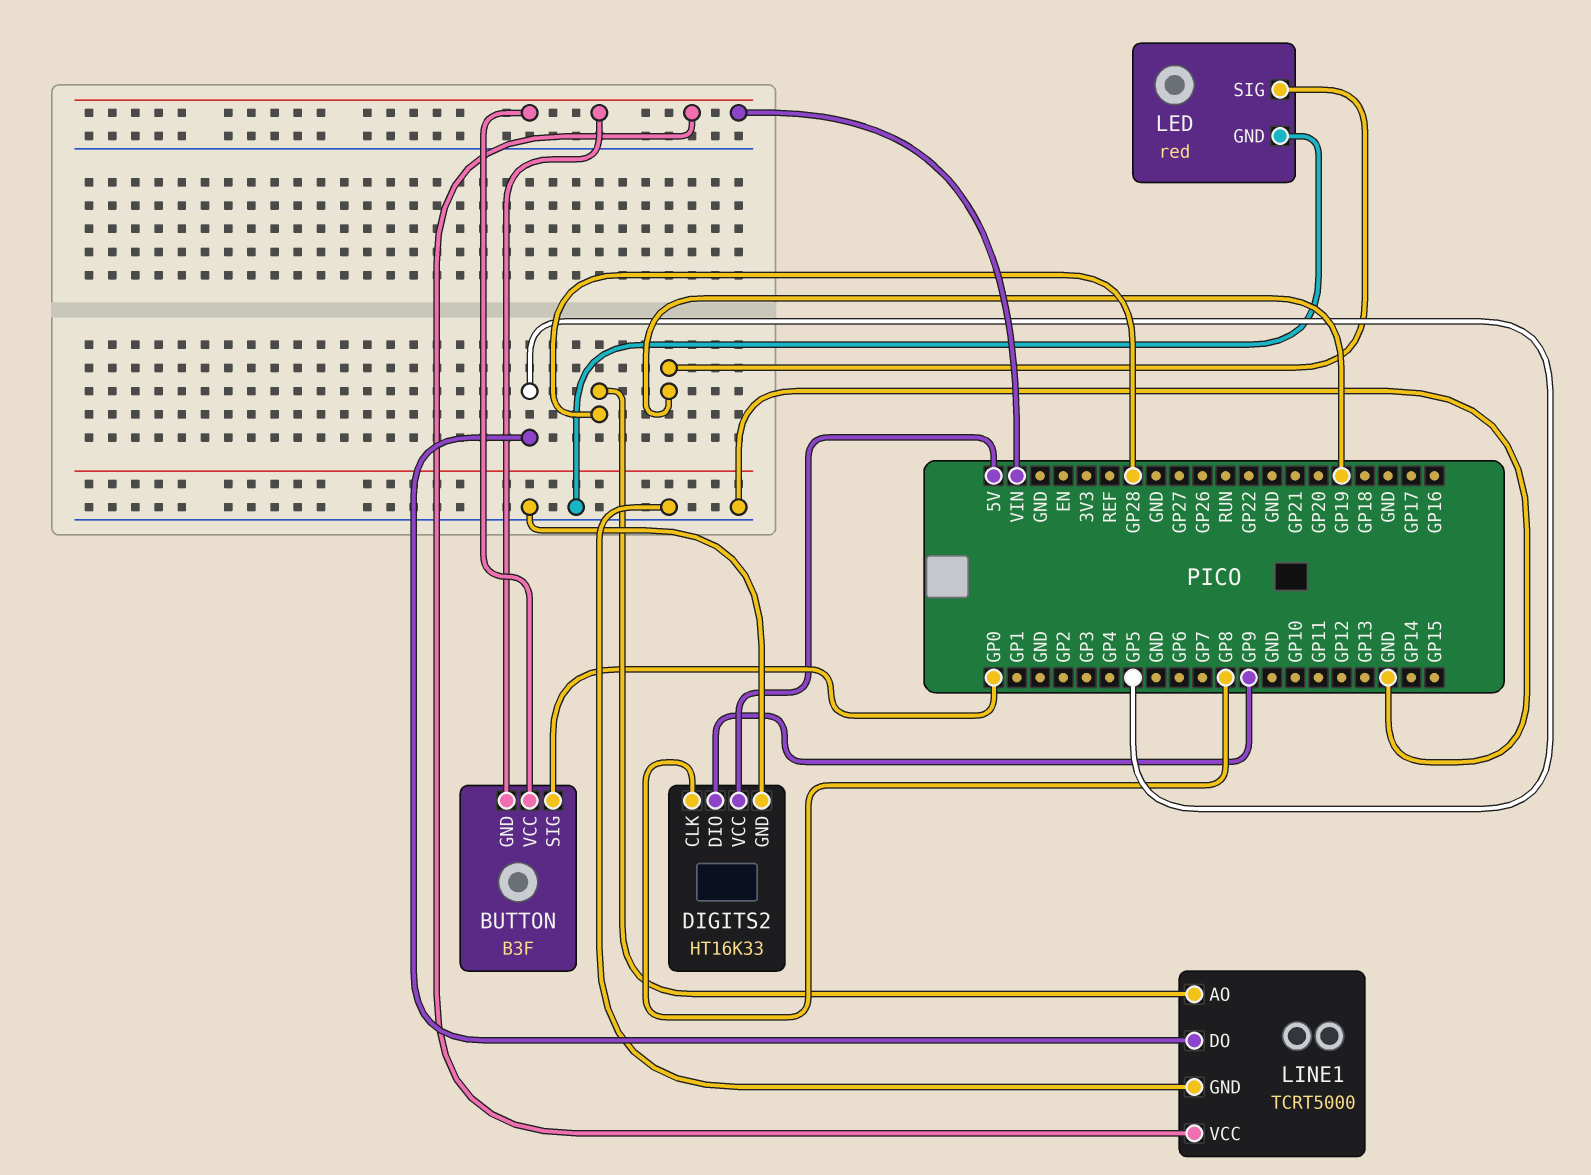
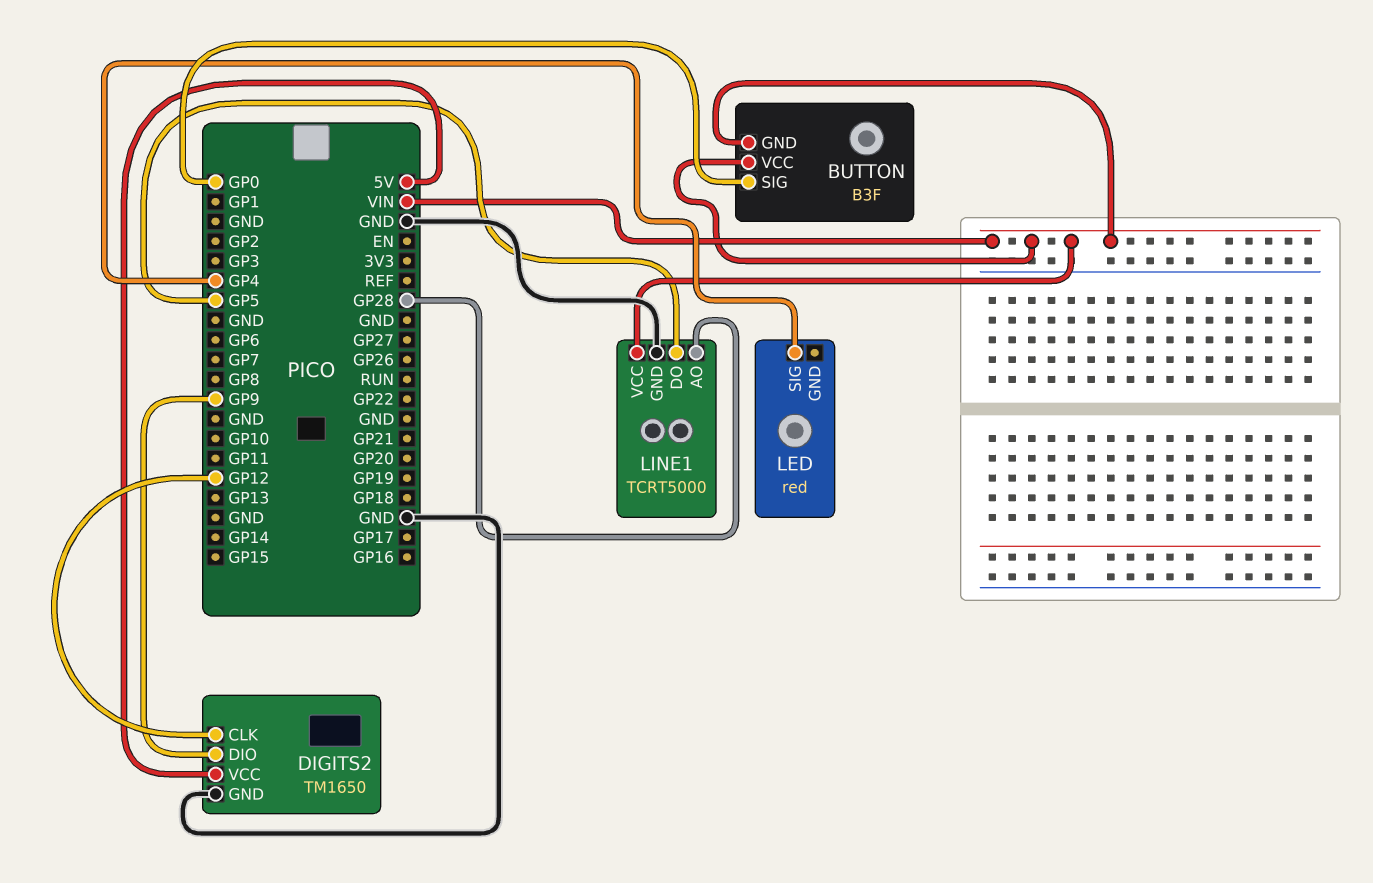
DIGITS2: HT16K33 -> TM1650
DIGITS2 pin CLK: GP8 -> GP12
LED pin GND: GND -> none
LED pin SIG: GP19 -> GP4

